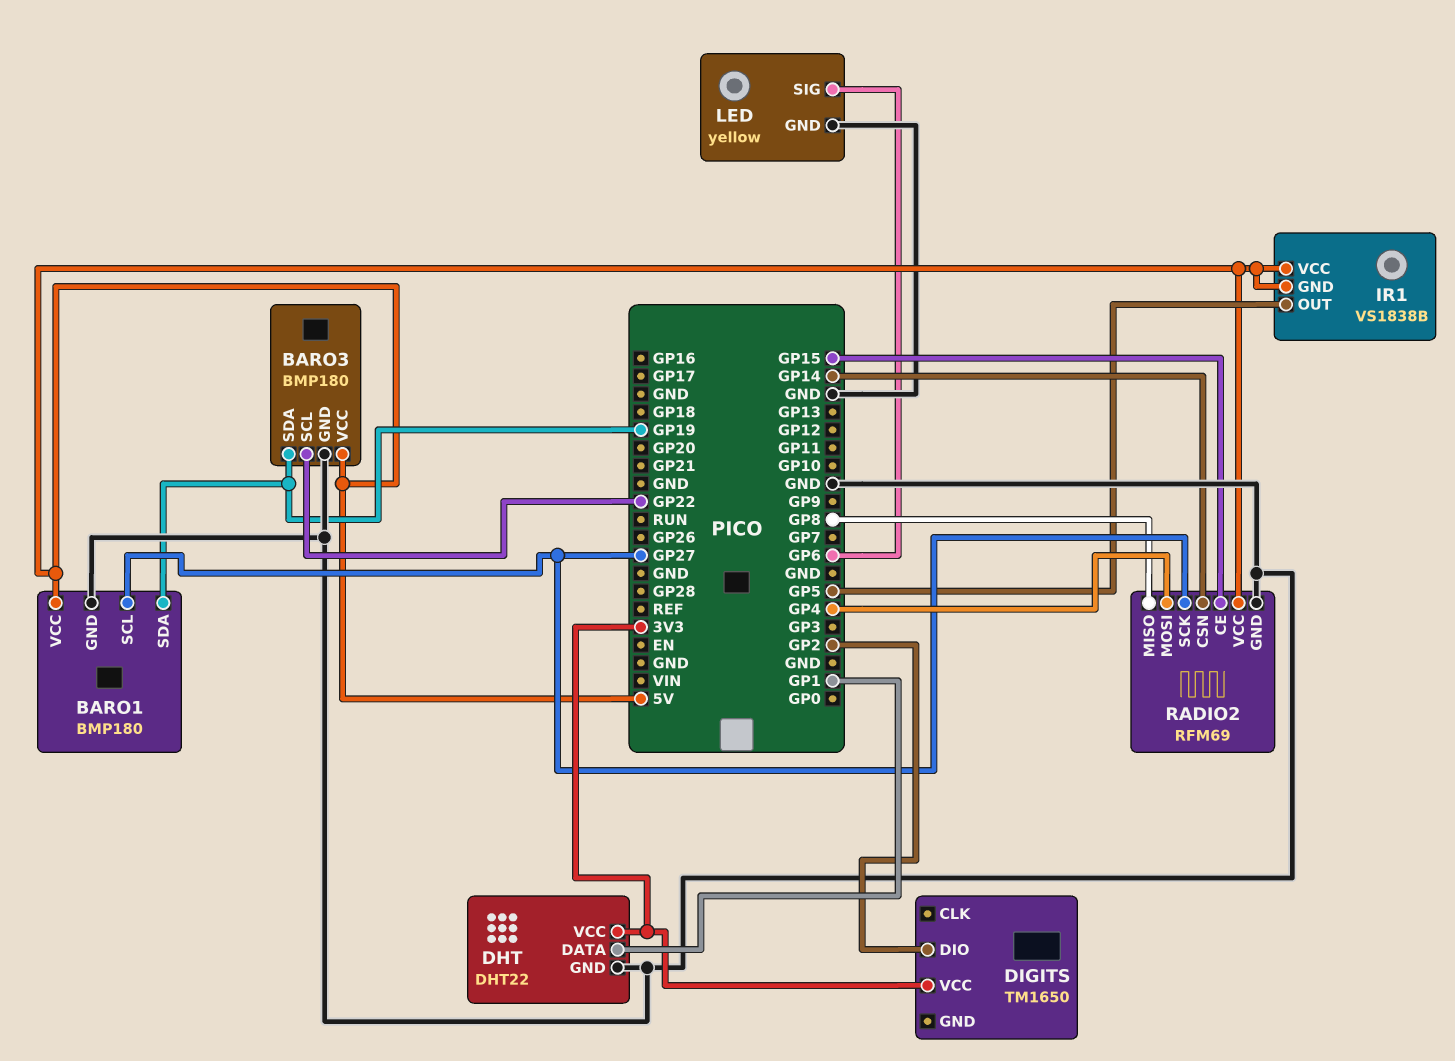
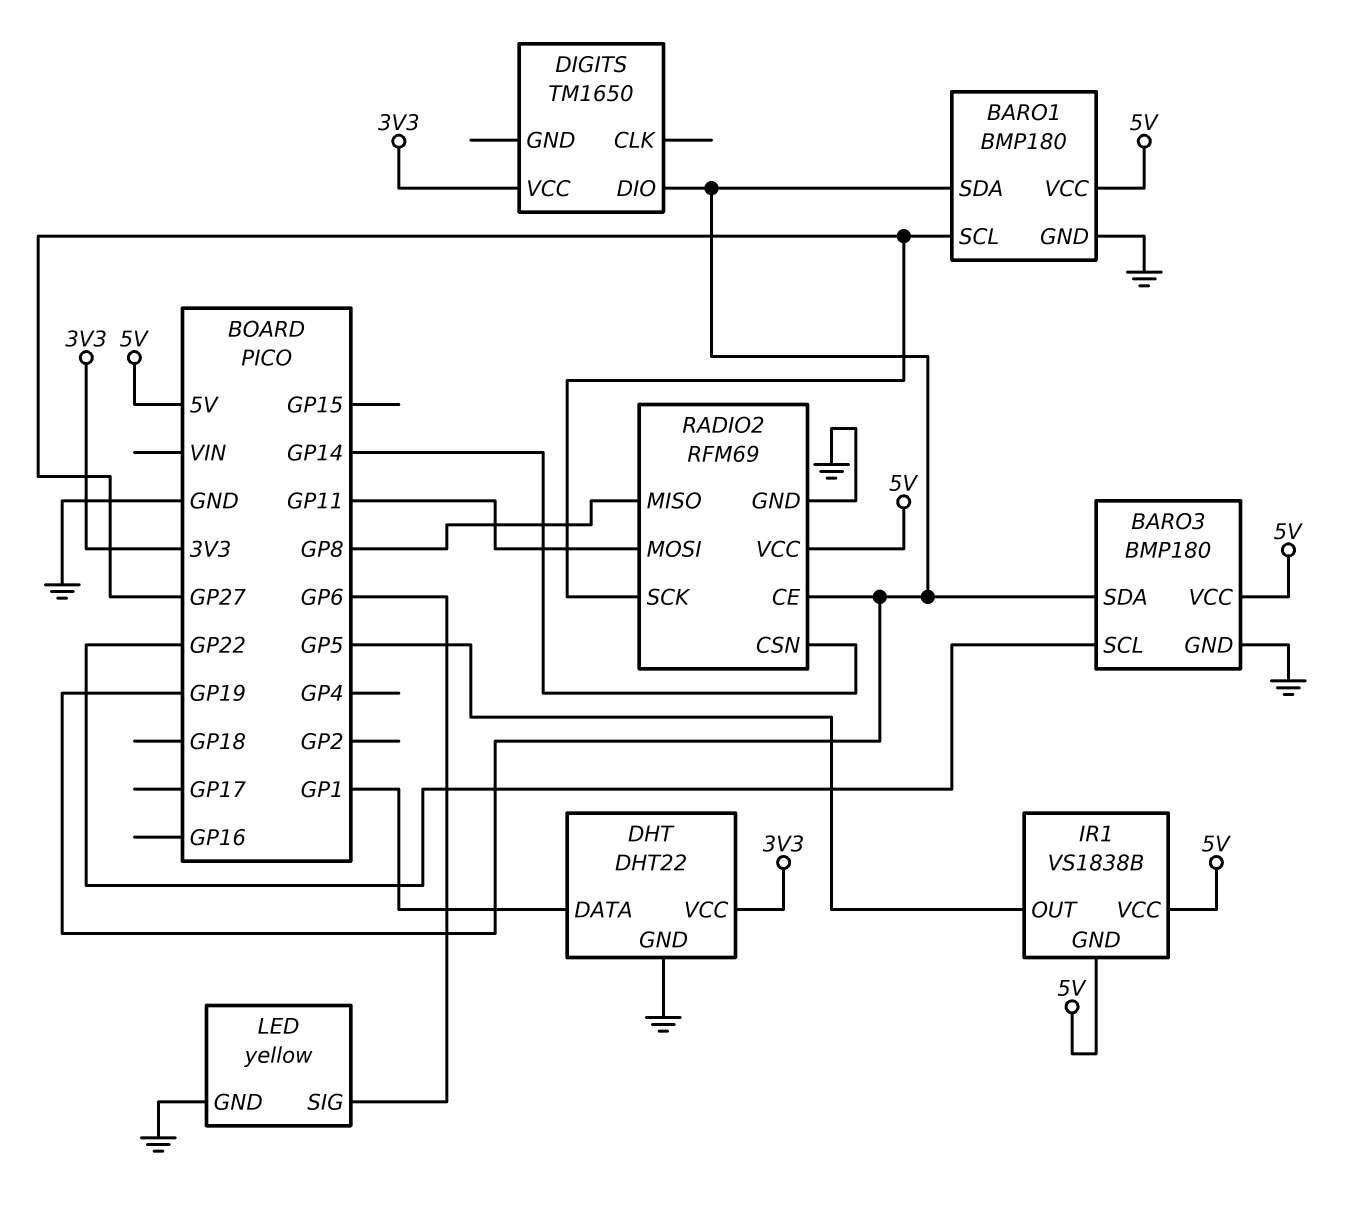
DIGITS pin DIO: GP2 -> GP19
RADIO2 pin CE: GP15 -> GP19
RADIO2 pin MOSI: GP4 -> GP11

